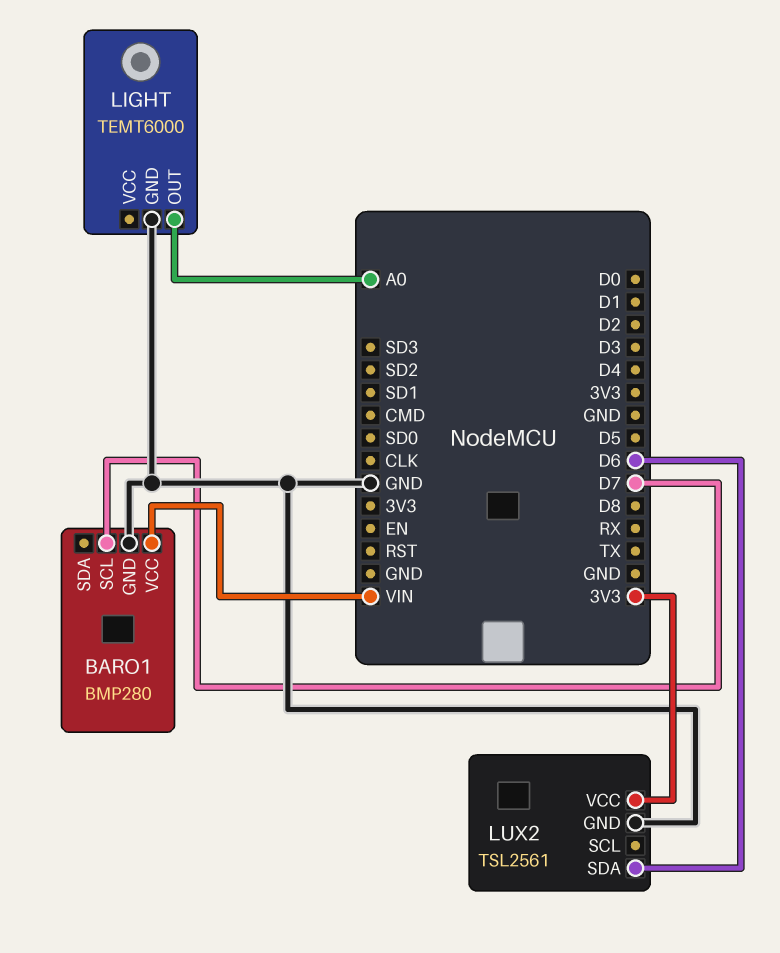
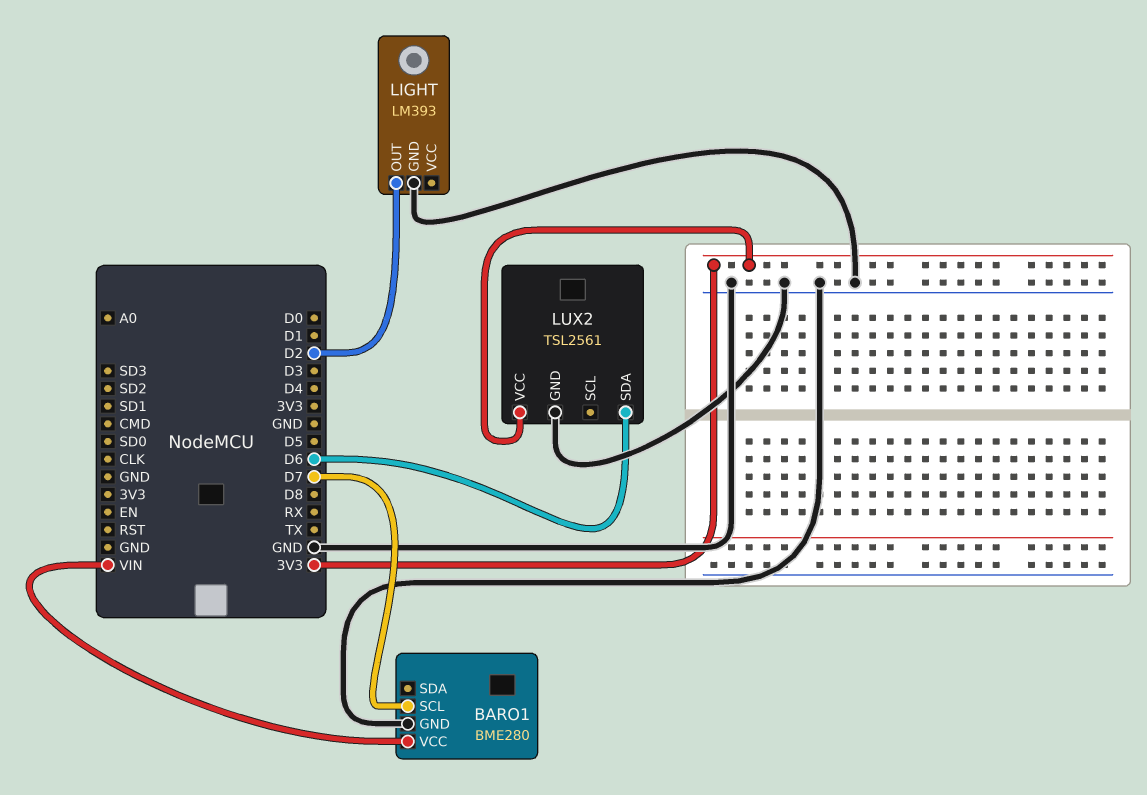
BARO1: BMP280 -> BME280
LIGHT: TEMT6000 -> LM393
LIGHT pin OUT: A0 -> D2

